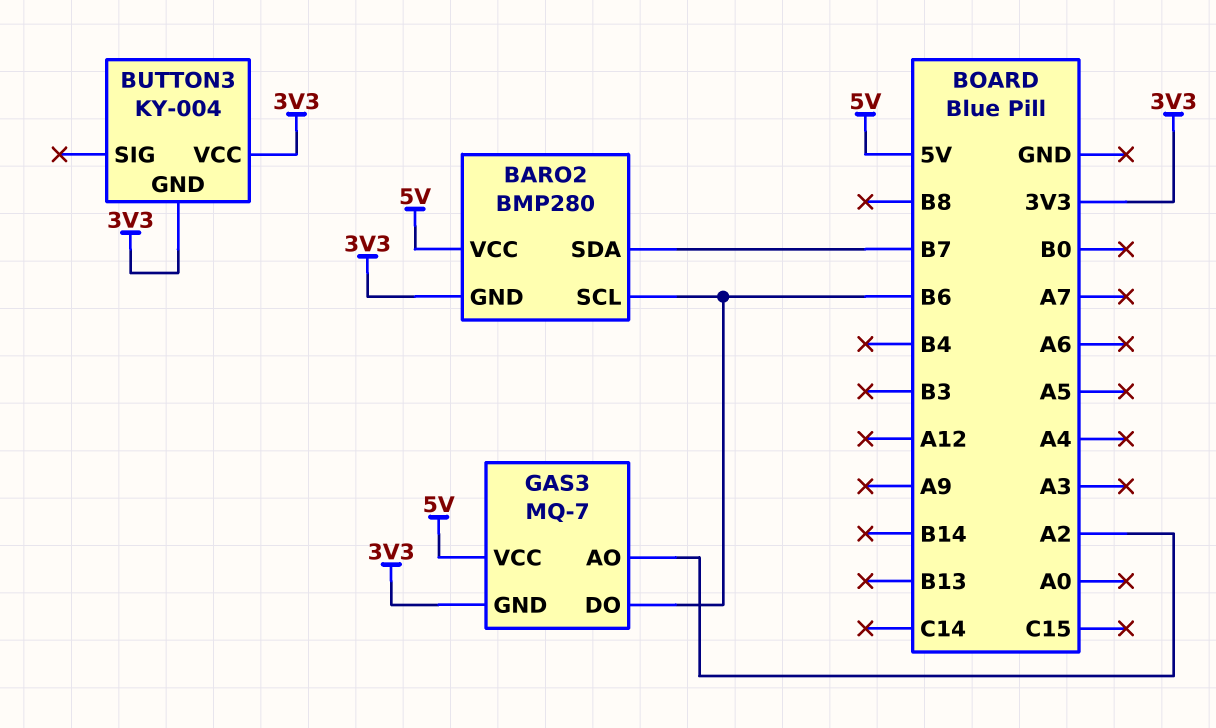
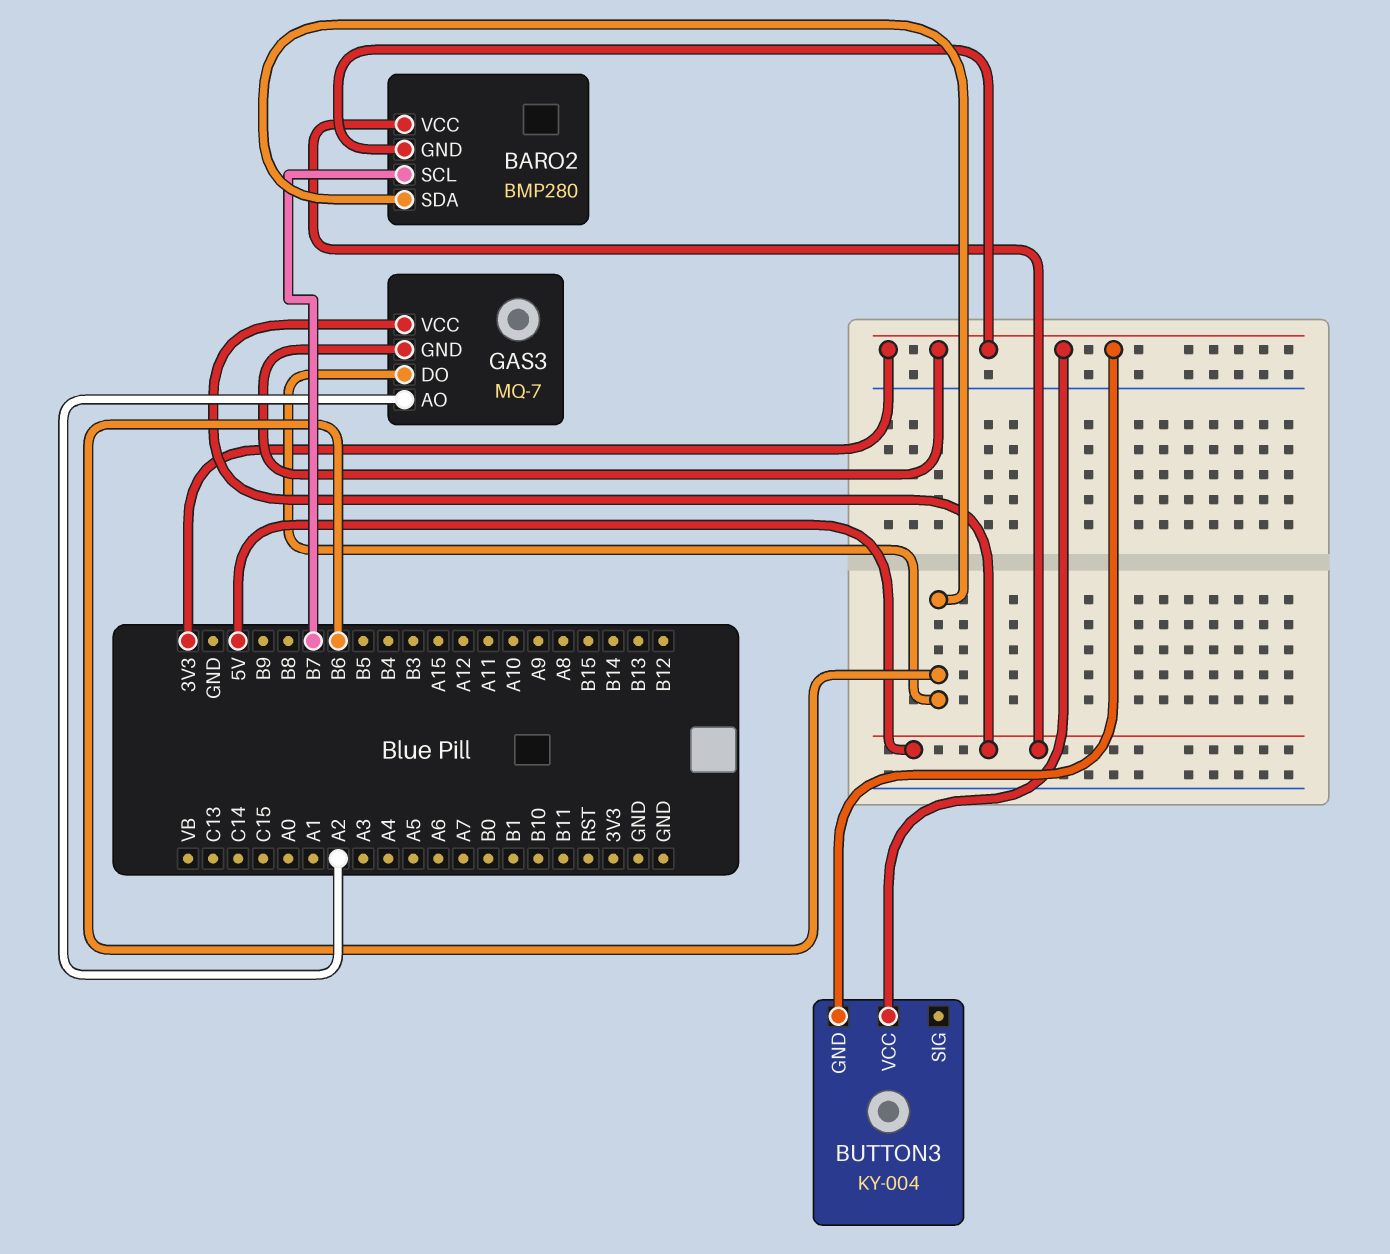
BARO2 pin SCL: B6 -> B7
BARO2 pin SDA: B7 -> B6

